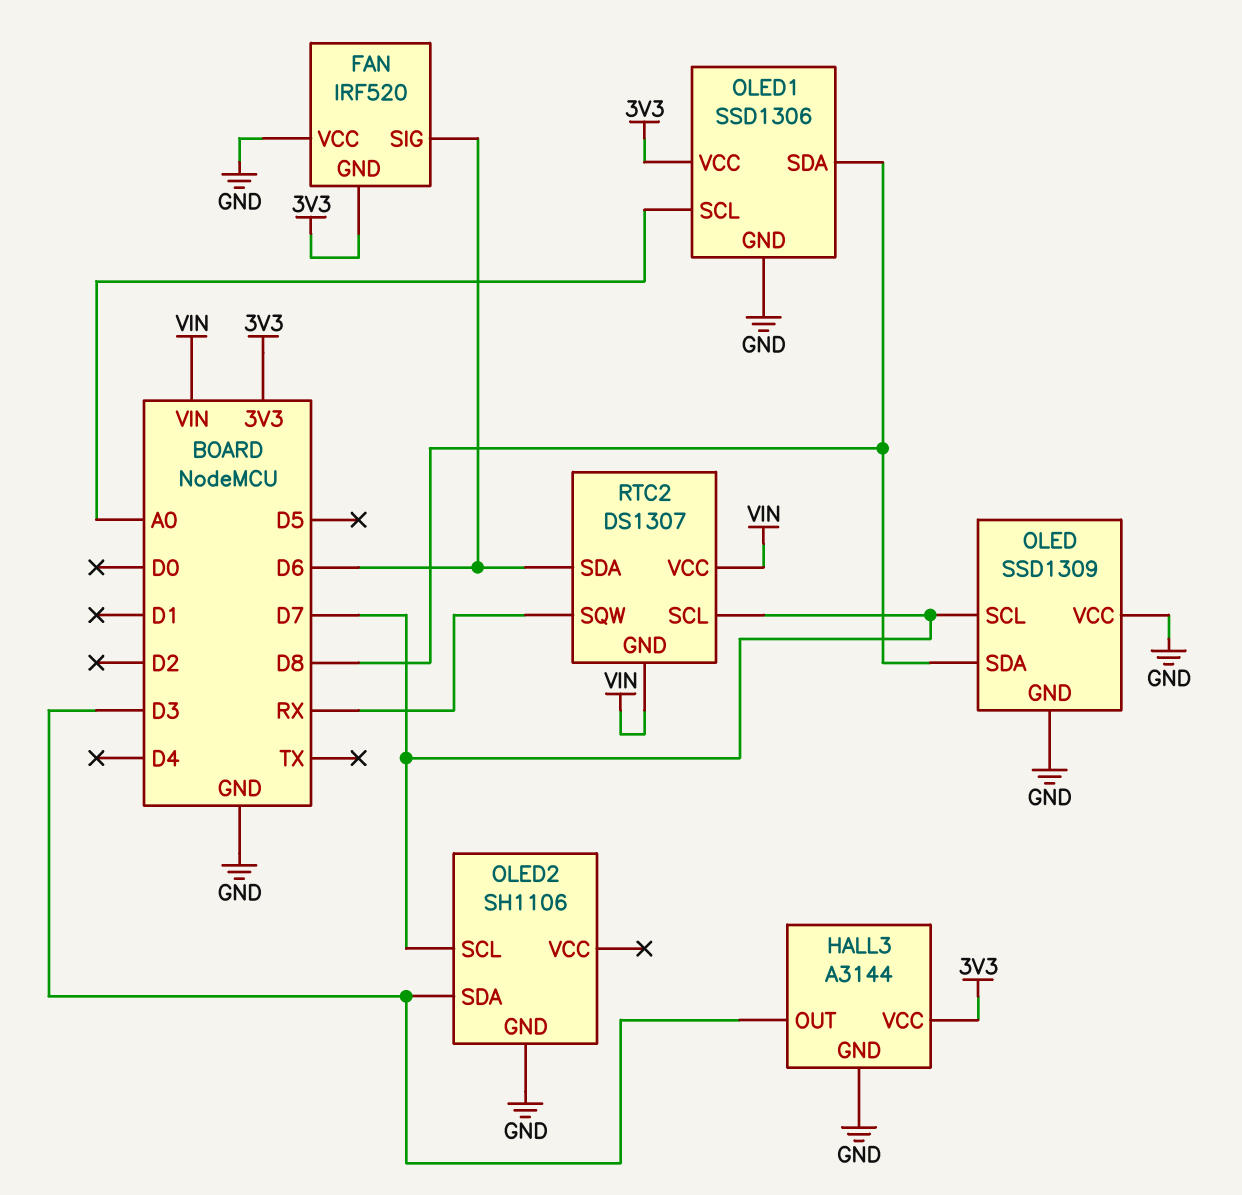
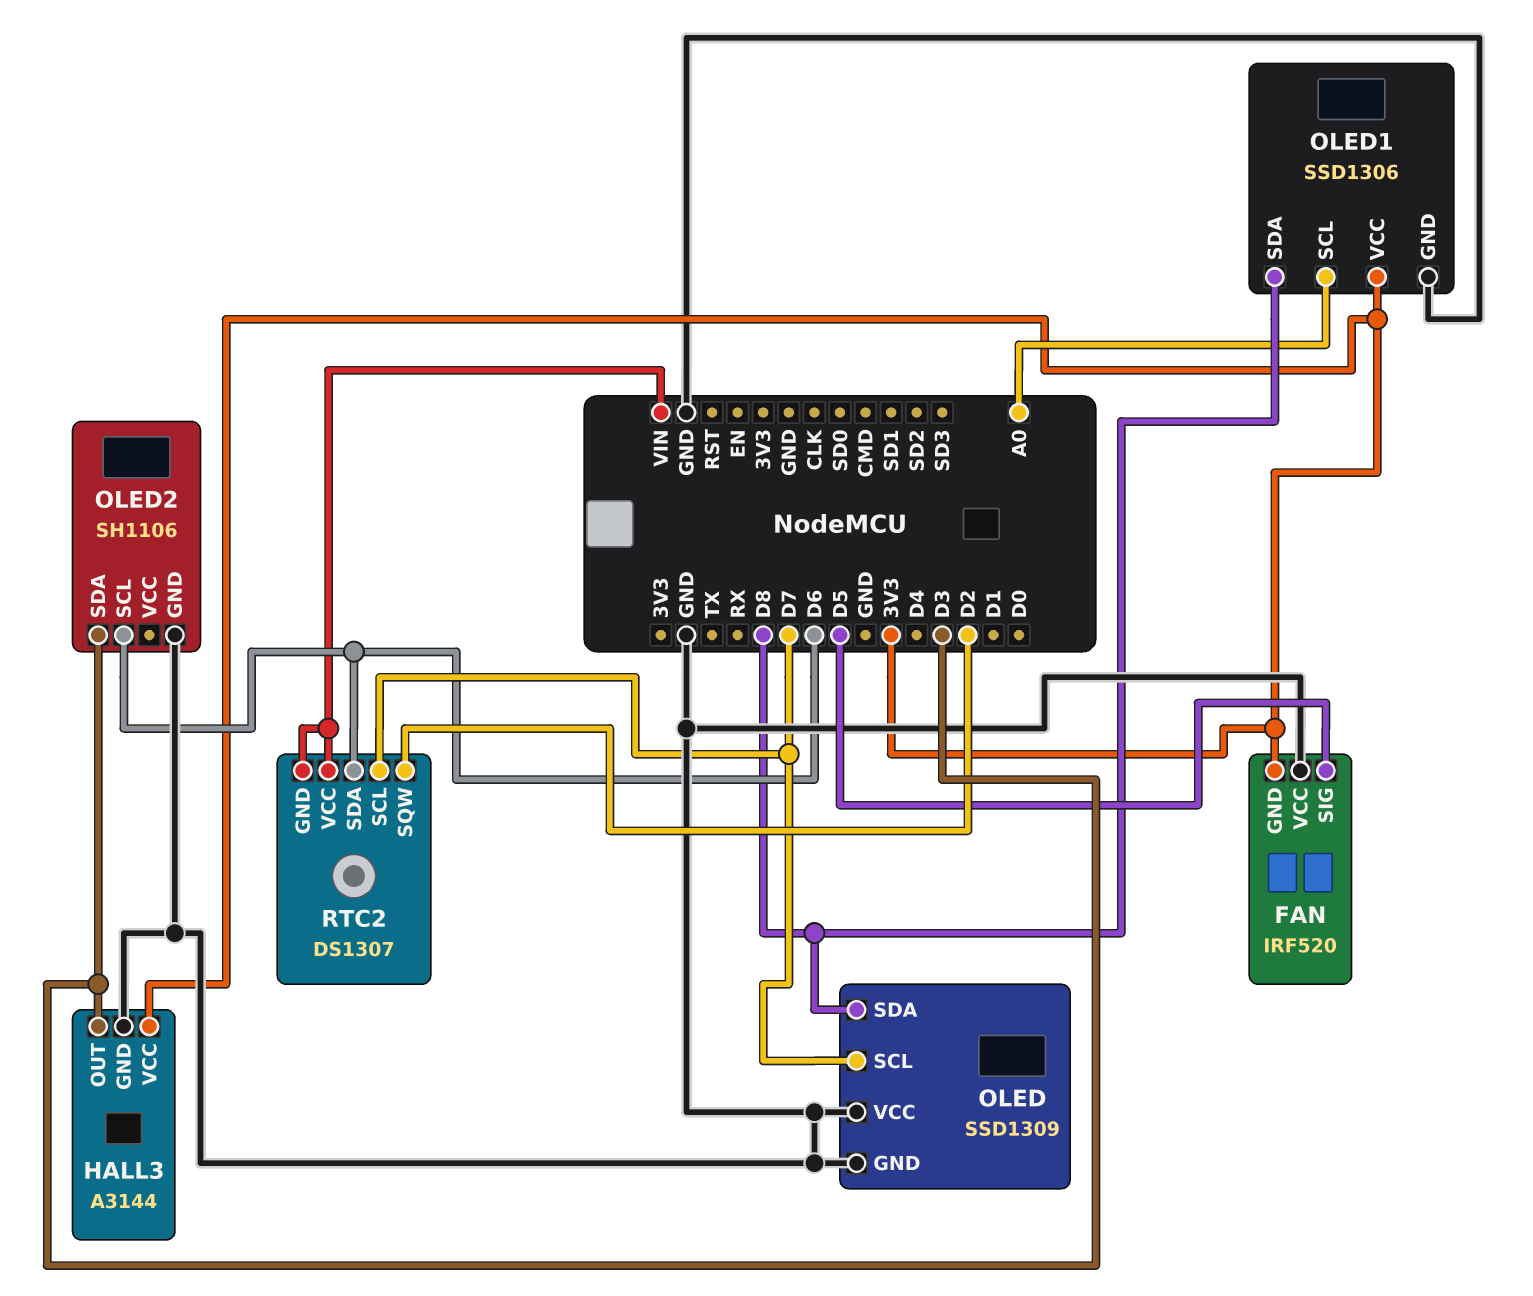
FAN pin SIG: D6 -> D5
OLED2 pin SCL: D7 -> D6
RTC2 pin SQW: RX -> D2

